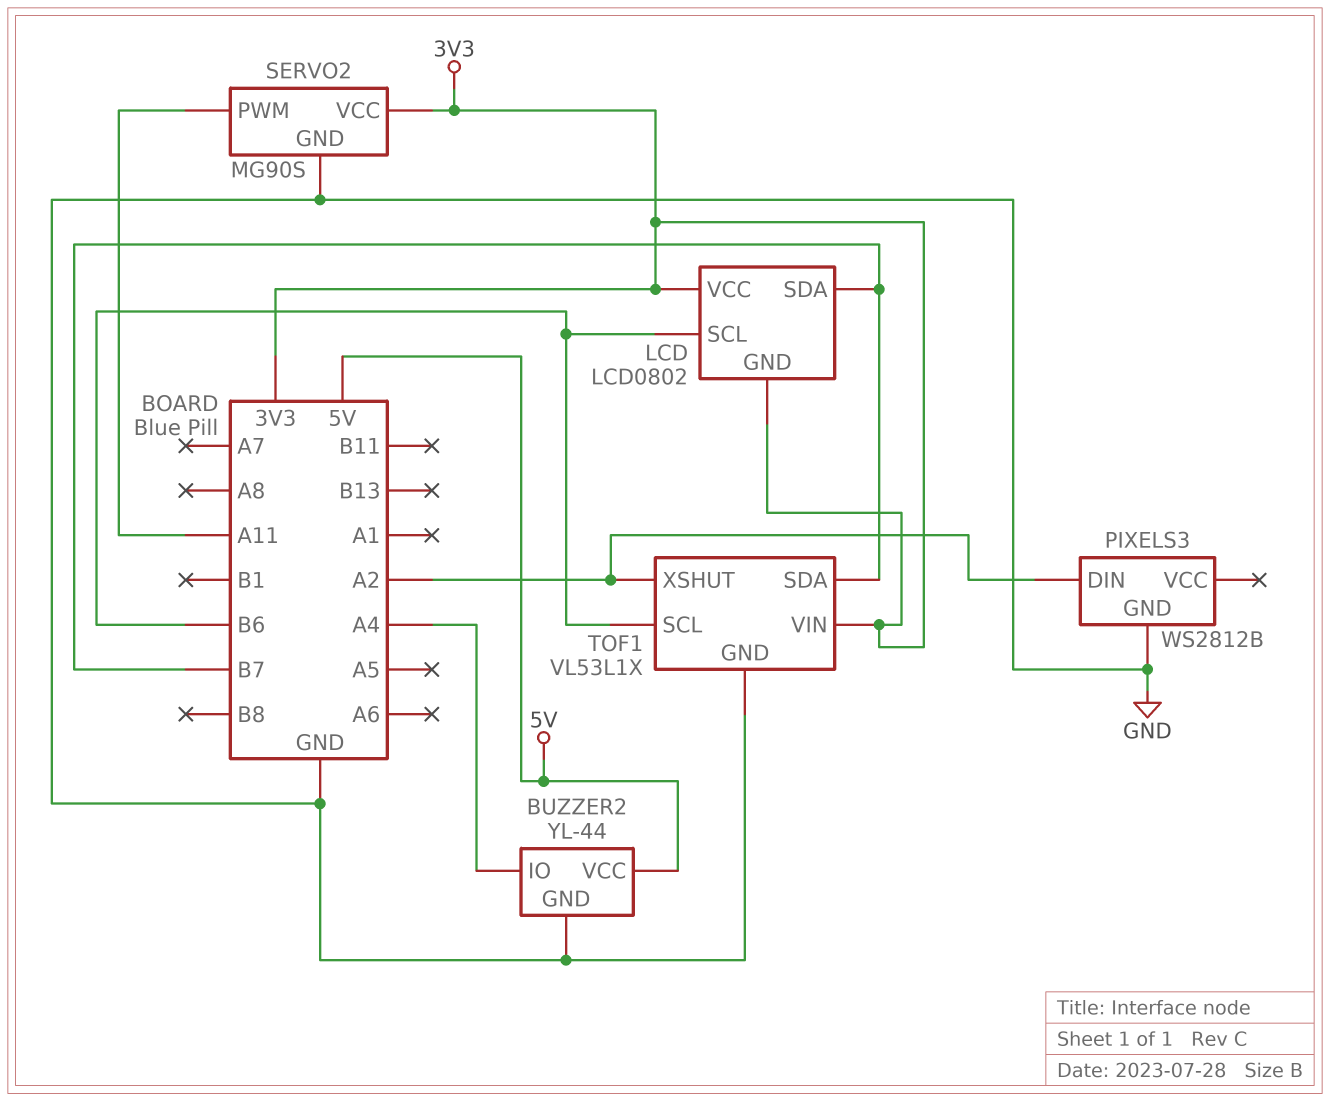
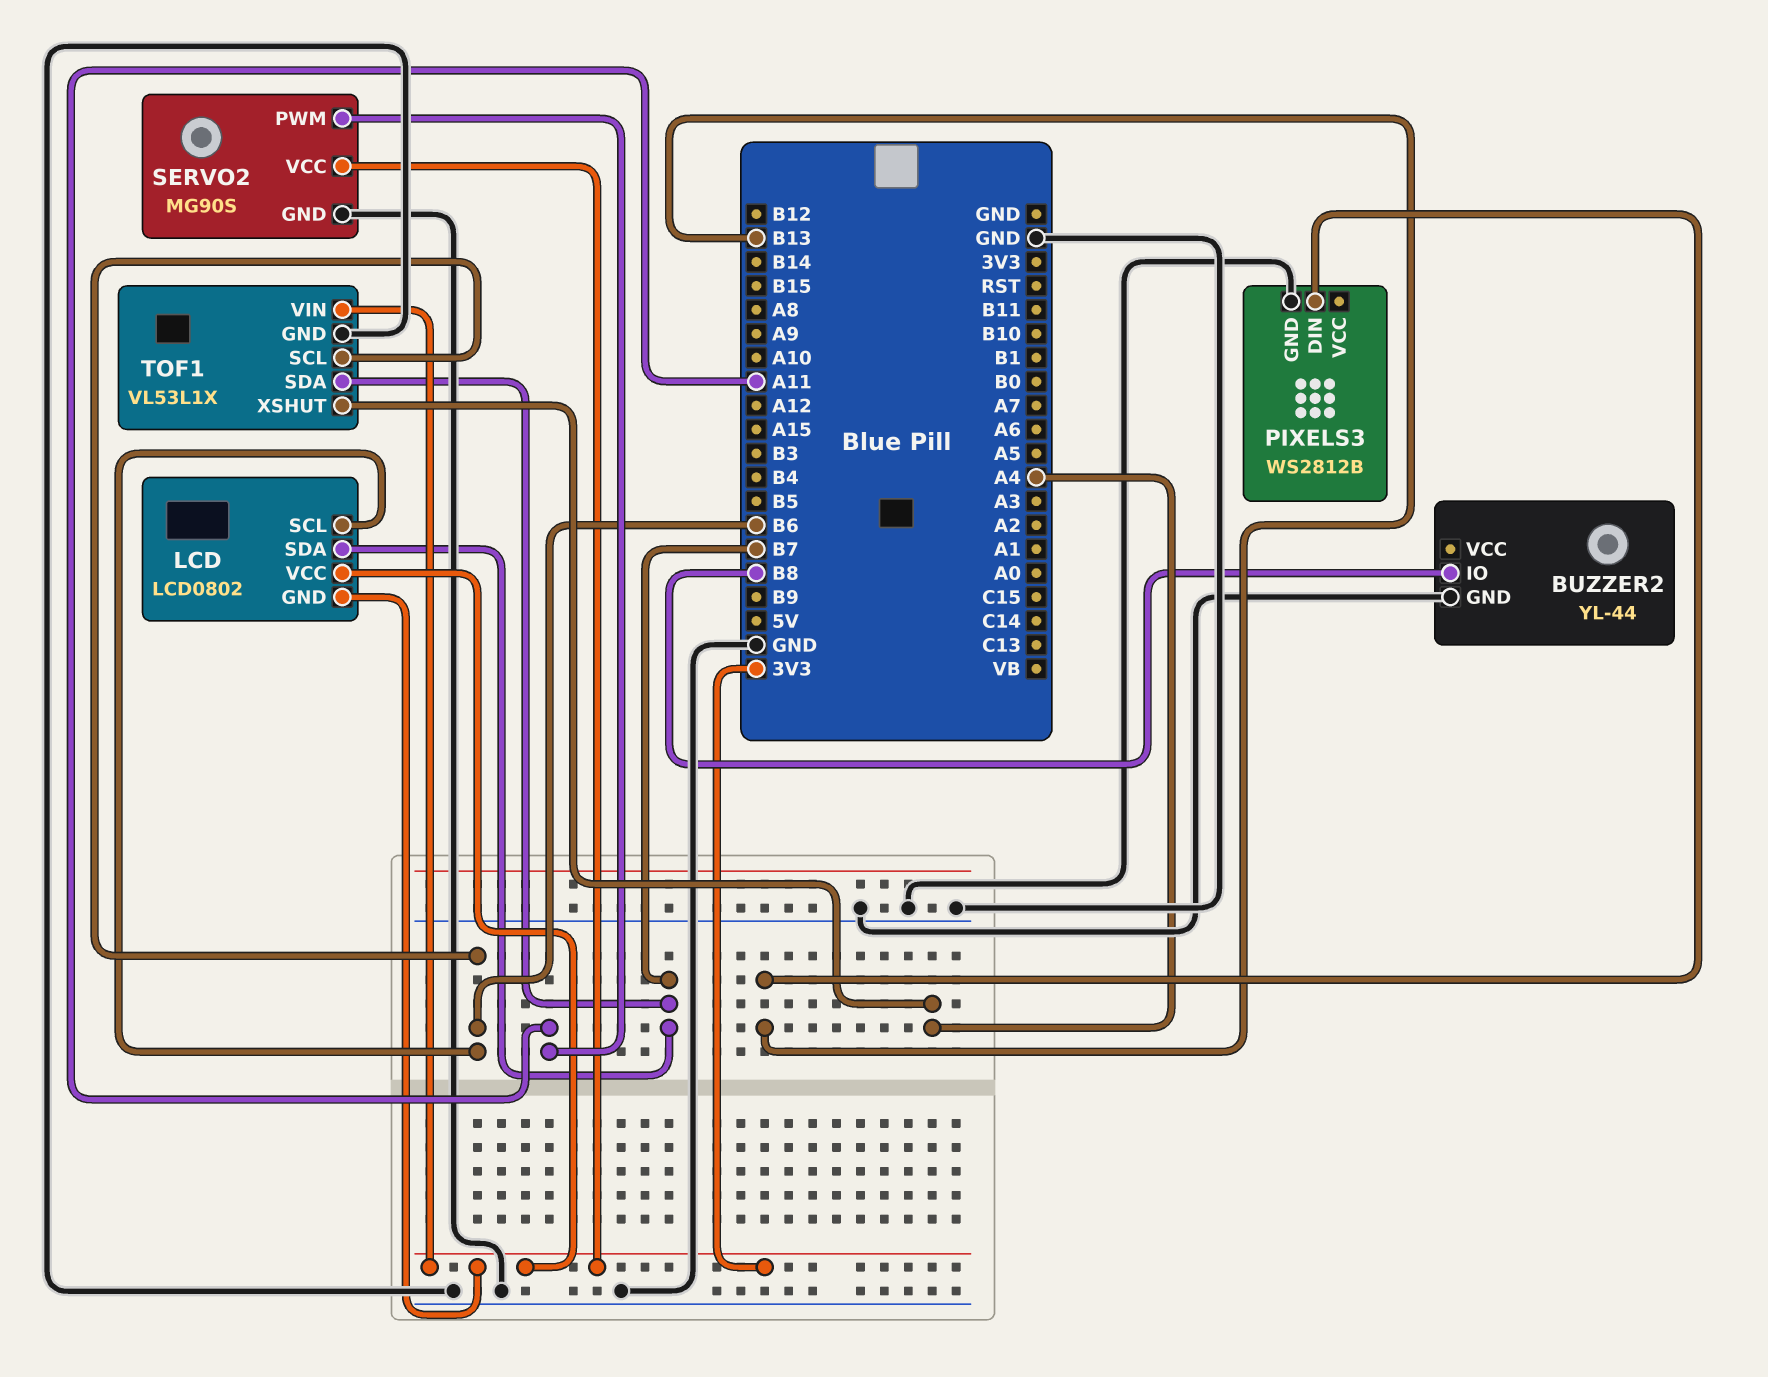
BUZZER2 pin IO: A4 -> B8
BUZZER2 pin VCC: 5V -> none
PIXELS3 pin DIN: A2 -> B13
TOF1 pin XSHUT: A2 -> A4

